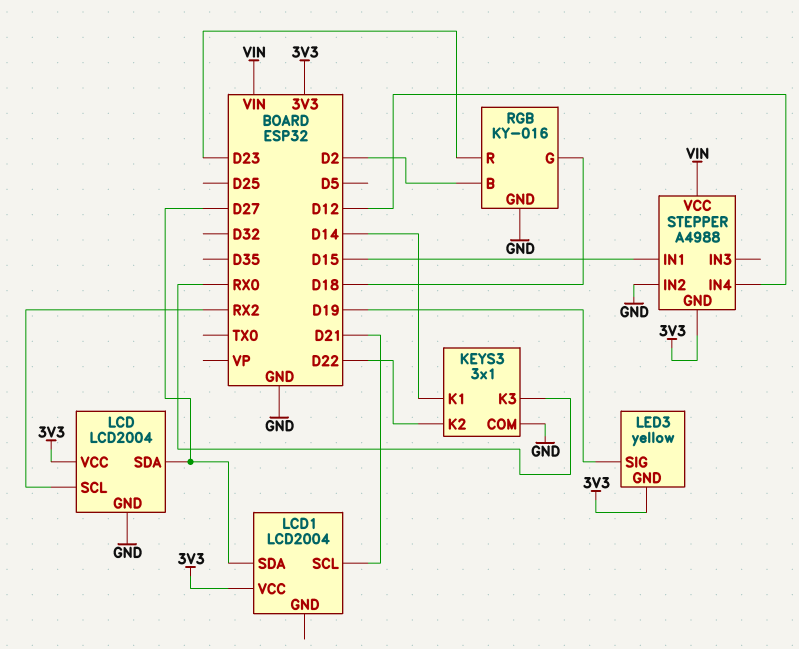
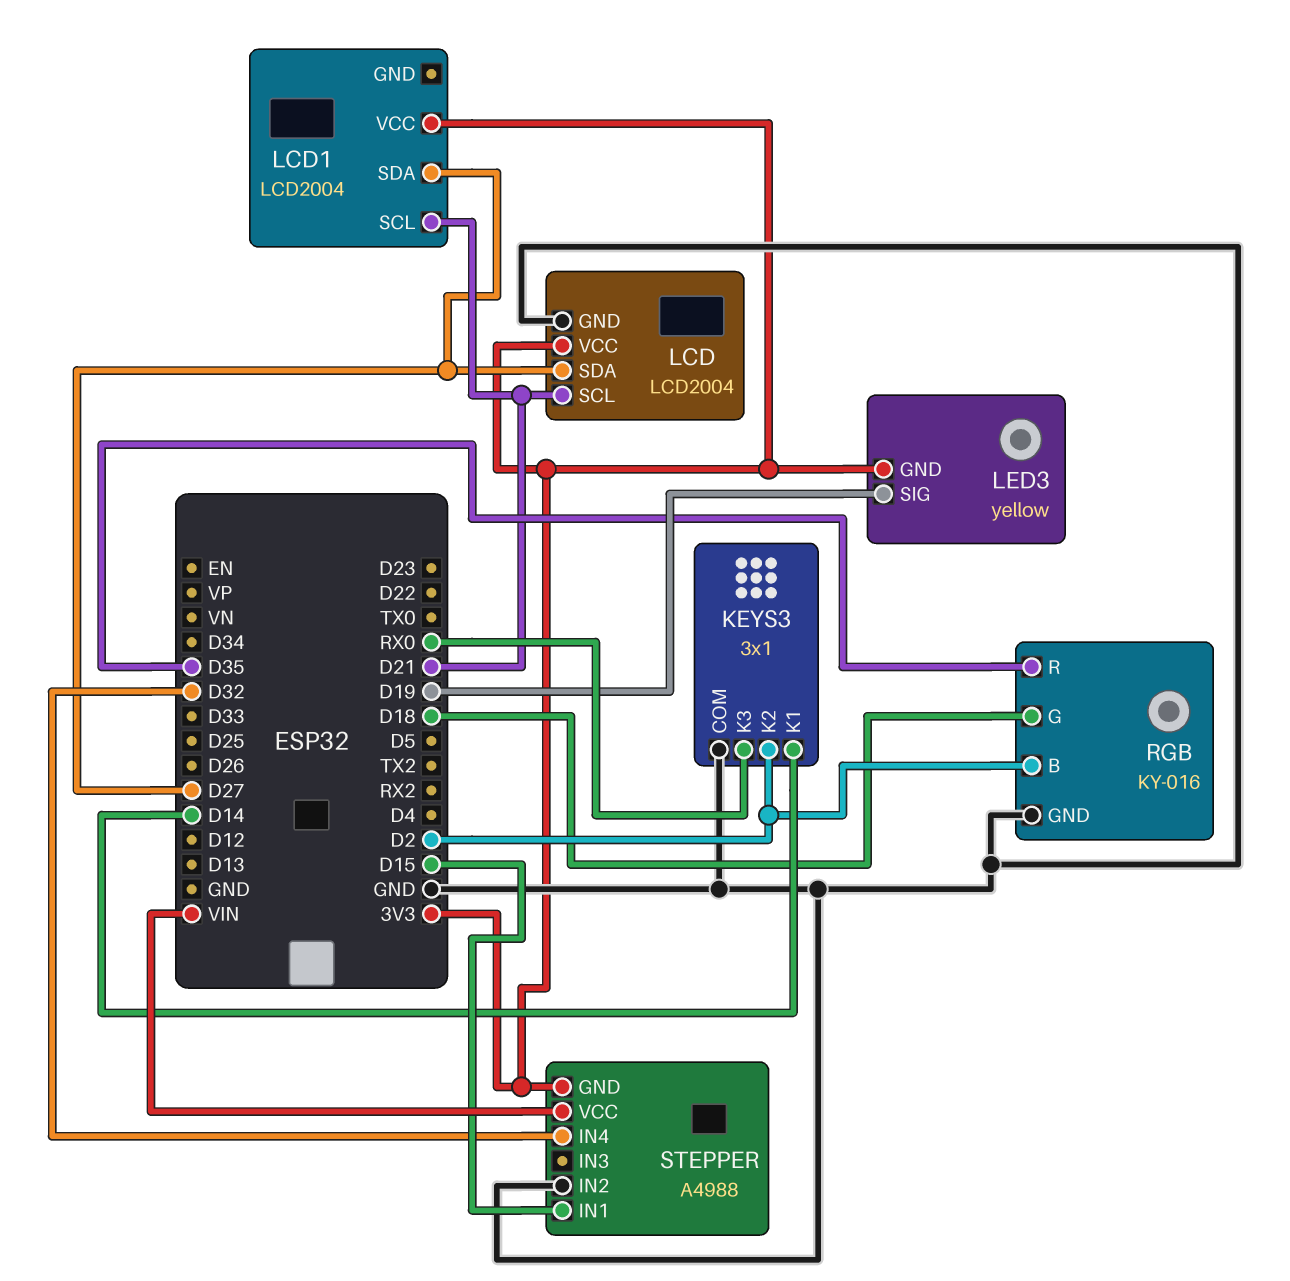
KEYS3 pin K2: D22 -> D2
LCD pin SCL: RX2 -> D21
RGB pin R: D23 -> D35
STEPPER pin IN4: D12 -> D32

